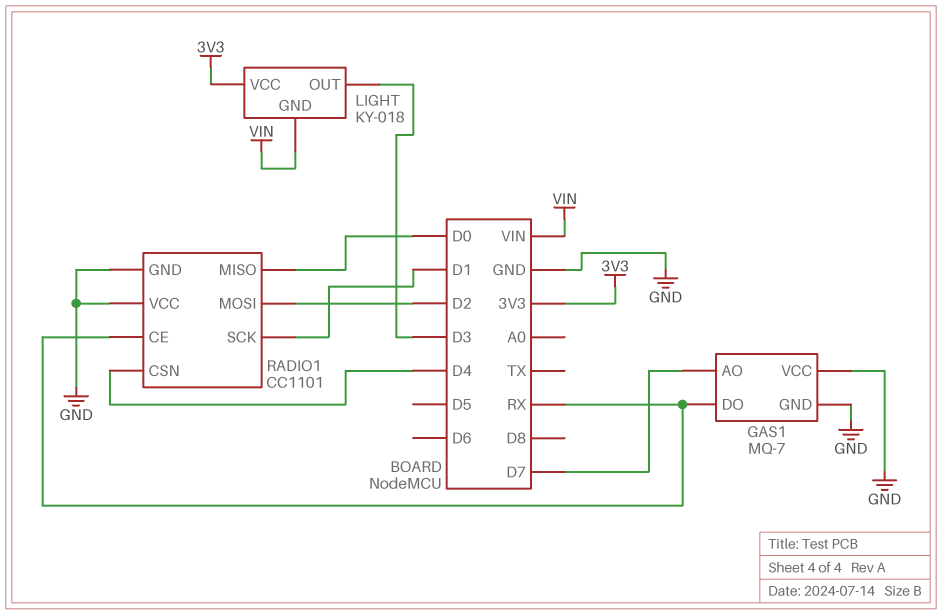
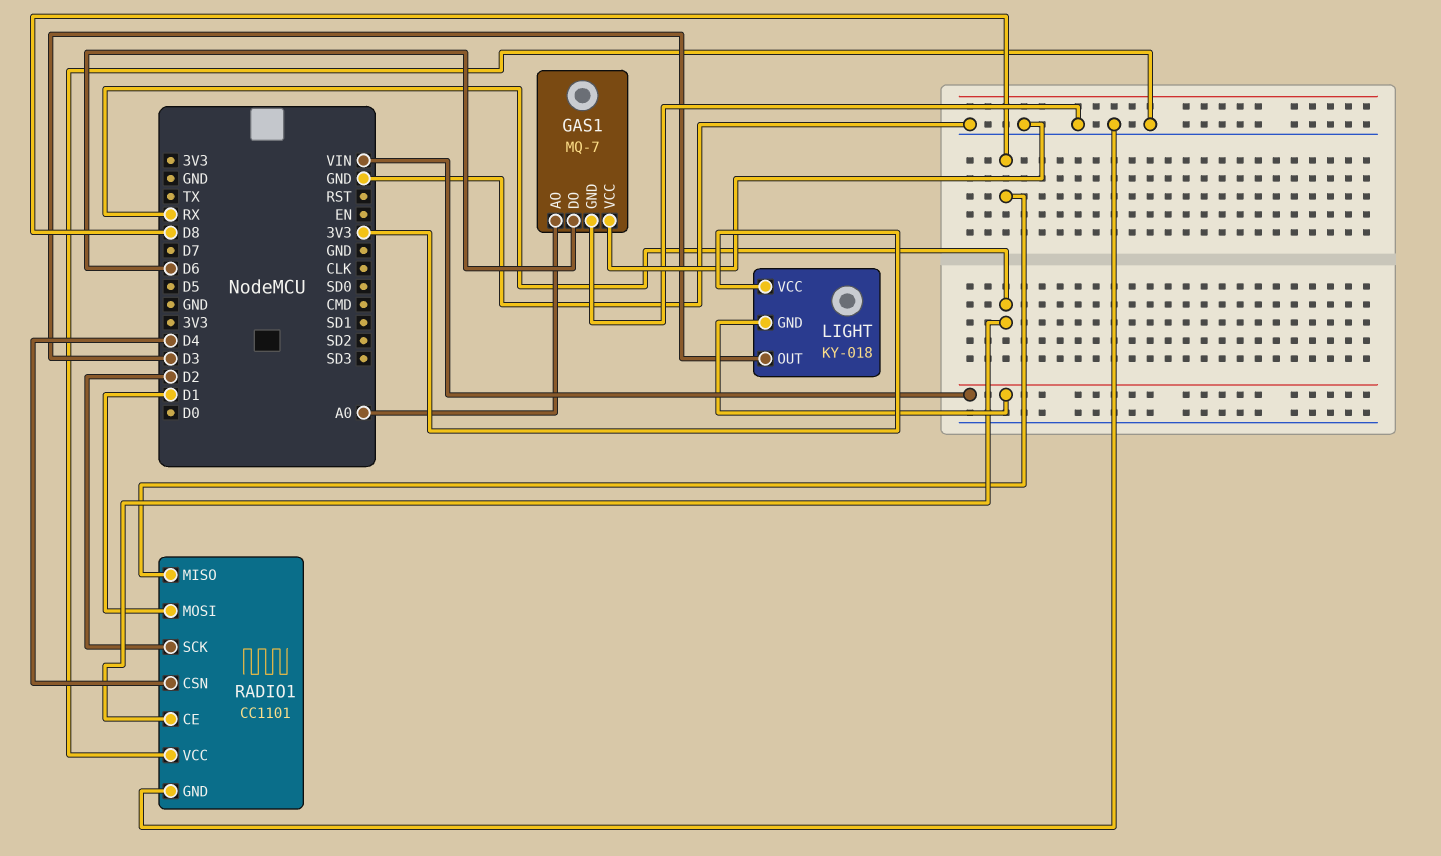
GAS1 pin AO: D7 -> A0
GAS1 pin DO: RX -> D6
RADIO1 pin MISO: D0 -> D8
RADIO1 pin MOSI: D2 -> D1
RADIO1 pin SCK: D1 -> D2

